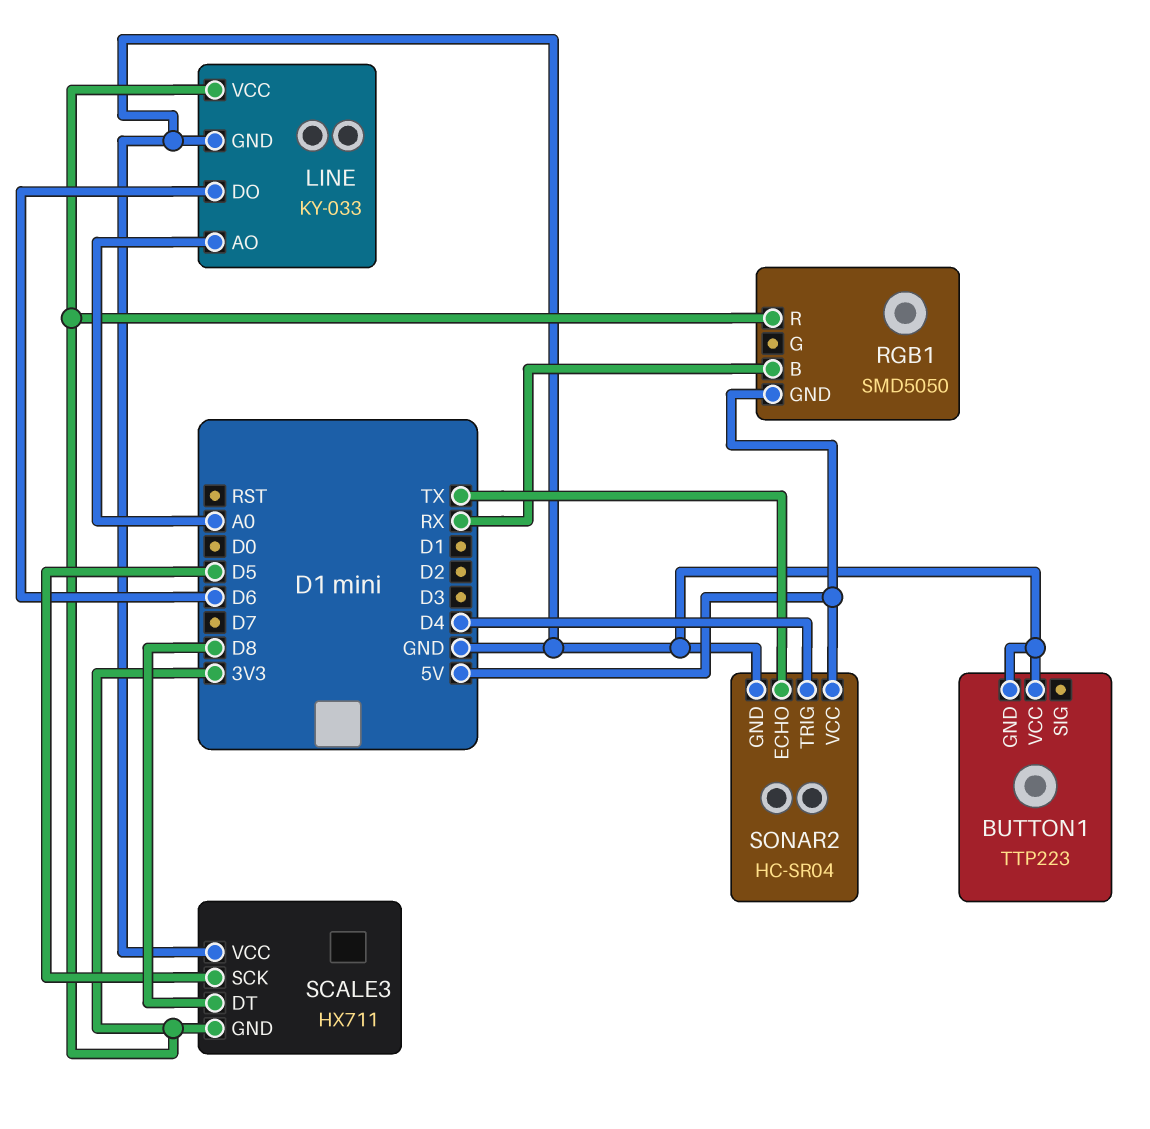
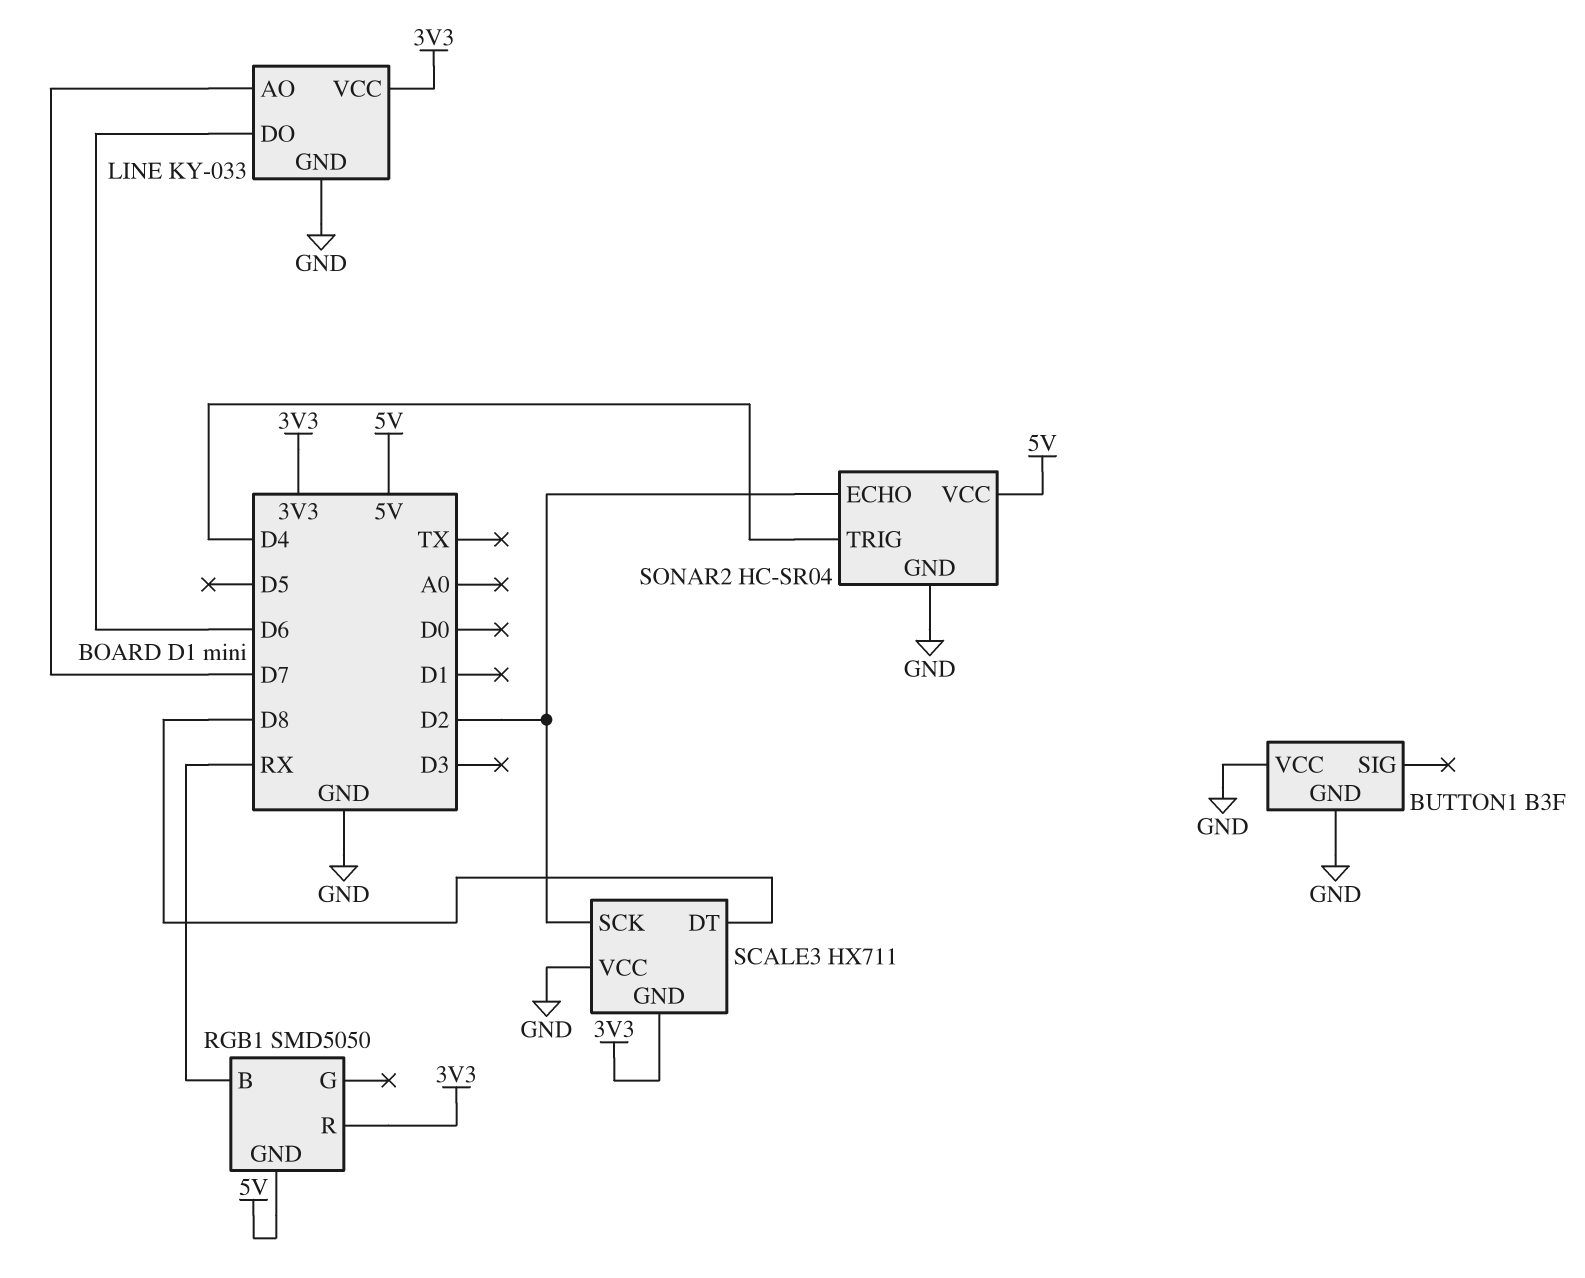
BUTTON1: TTP223 -> B3F
LINE pin AO: A0 -> D7
SCALE3 pin SCK: D5 -> D2
SONAR2 pin ECHO: TX -> D2

